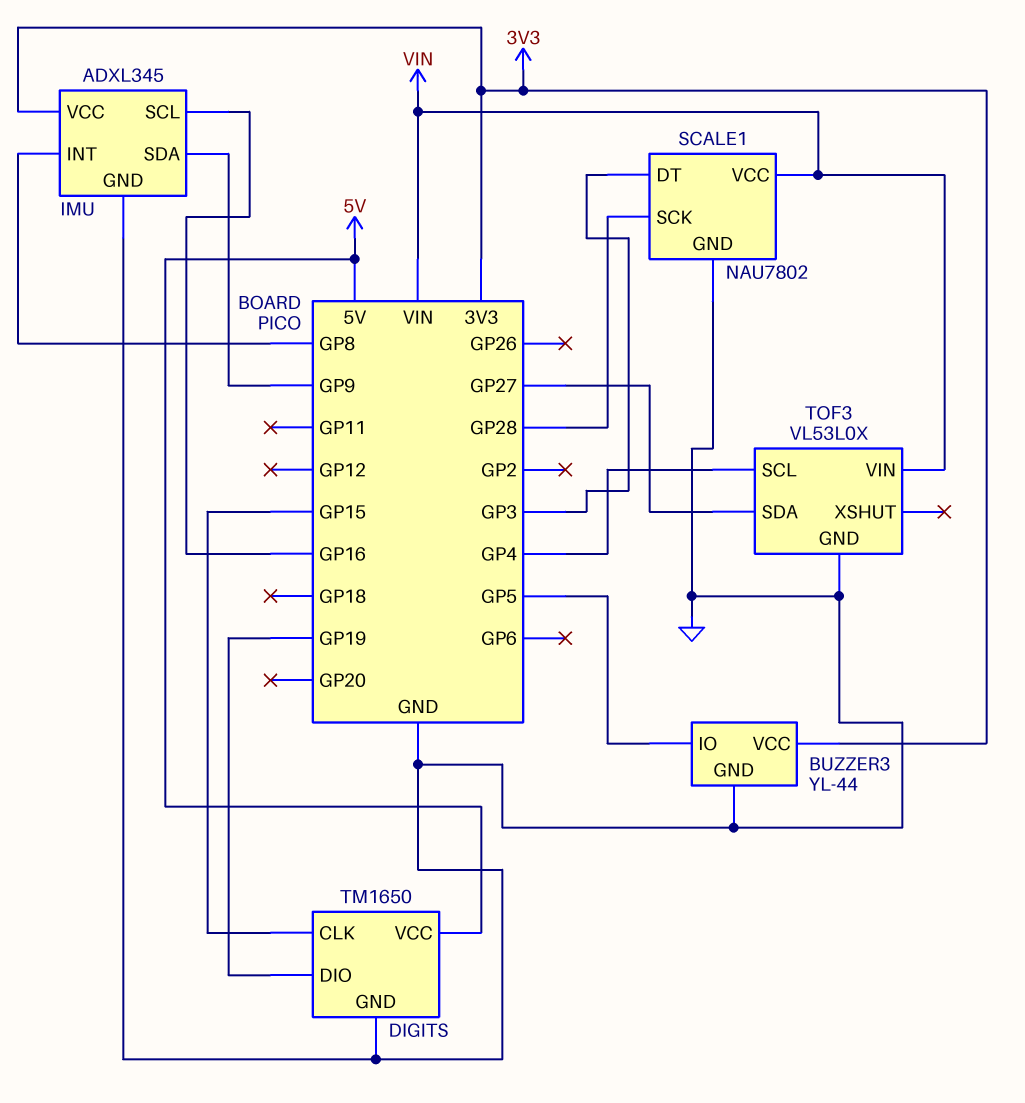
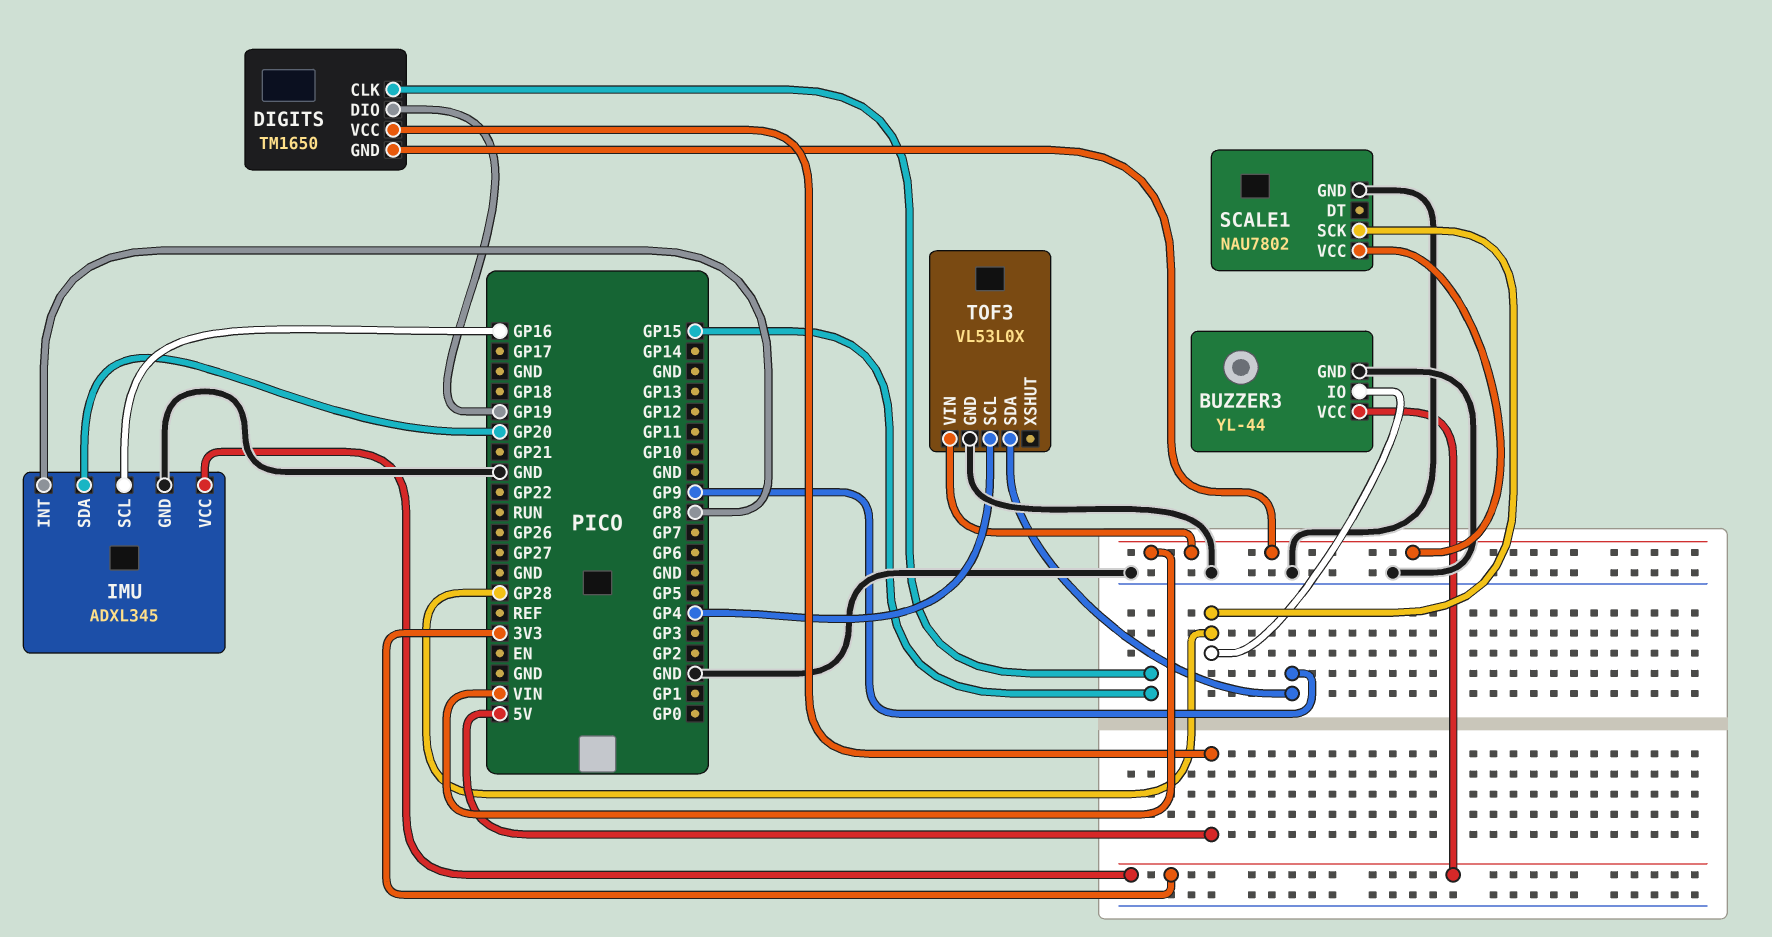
BUZZER3 pin IO: GP5 -> GP28
DIGITS pin GND: GND -> VIN
IMU pin SDA: GP9 -> GP20
SCALE1 pin DT: GP3 -> none
TOF3 pin SDA: GP27 -> GP9

